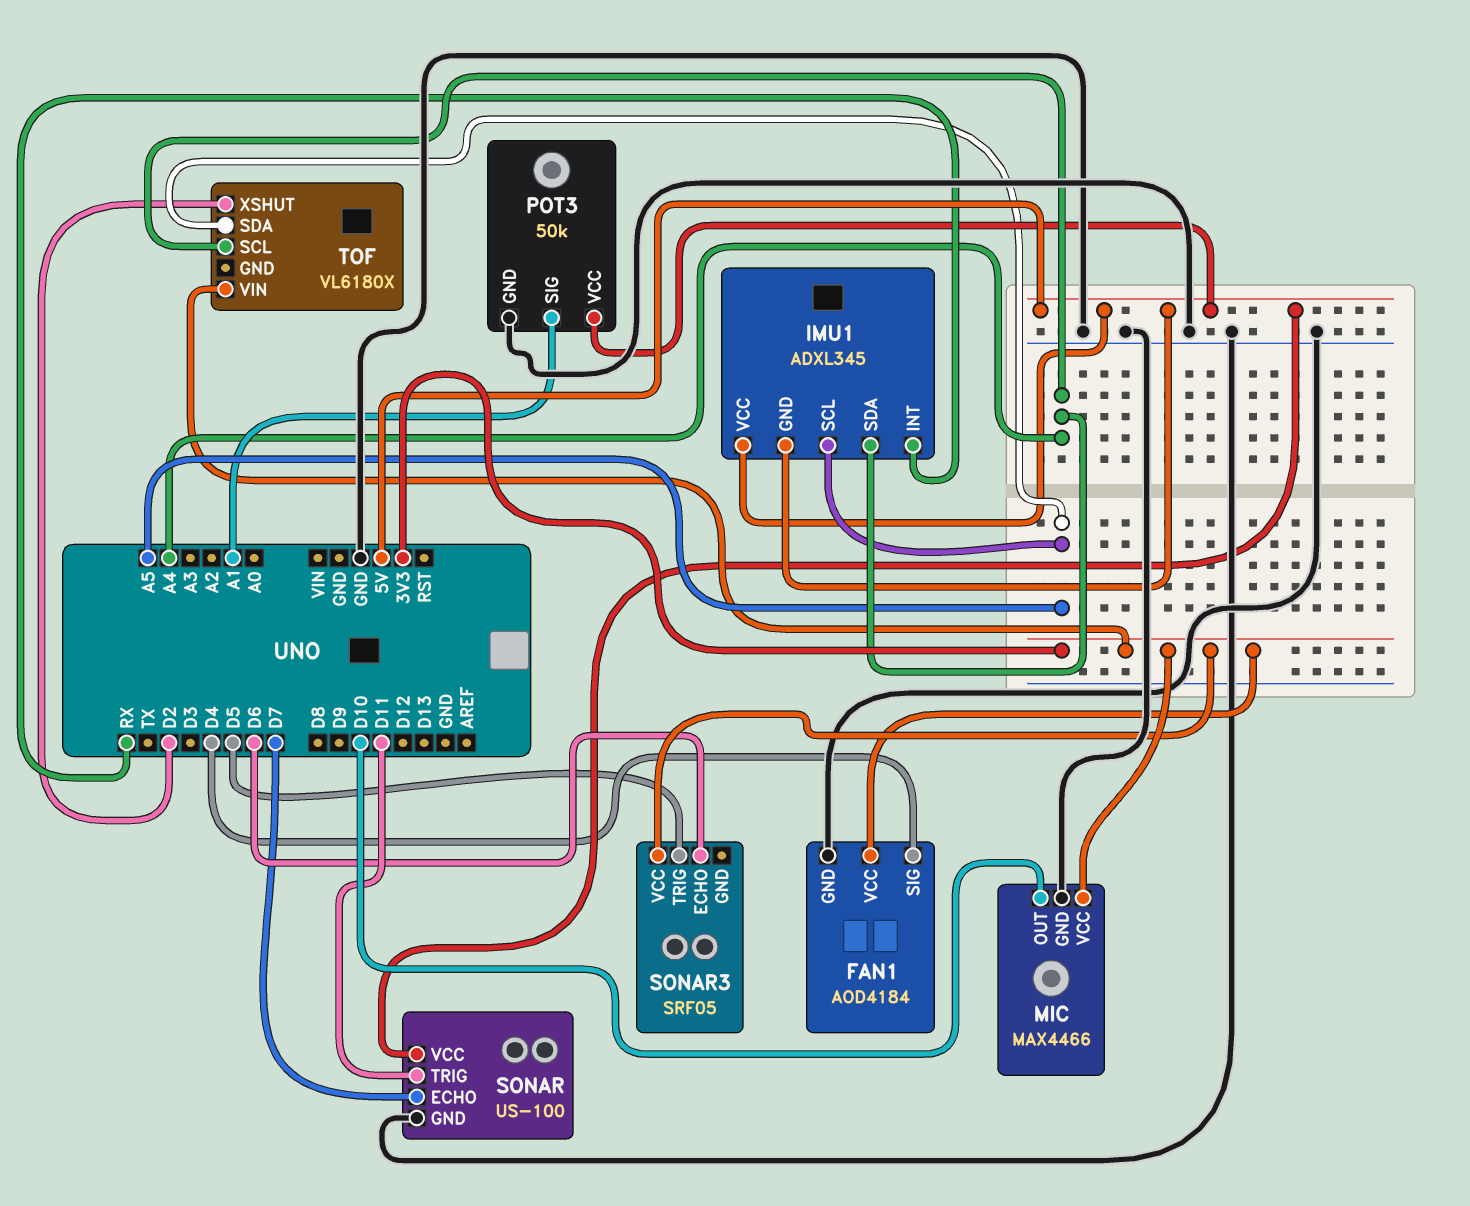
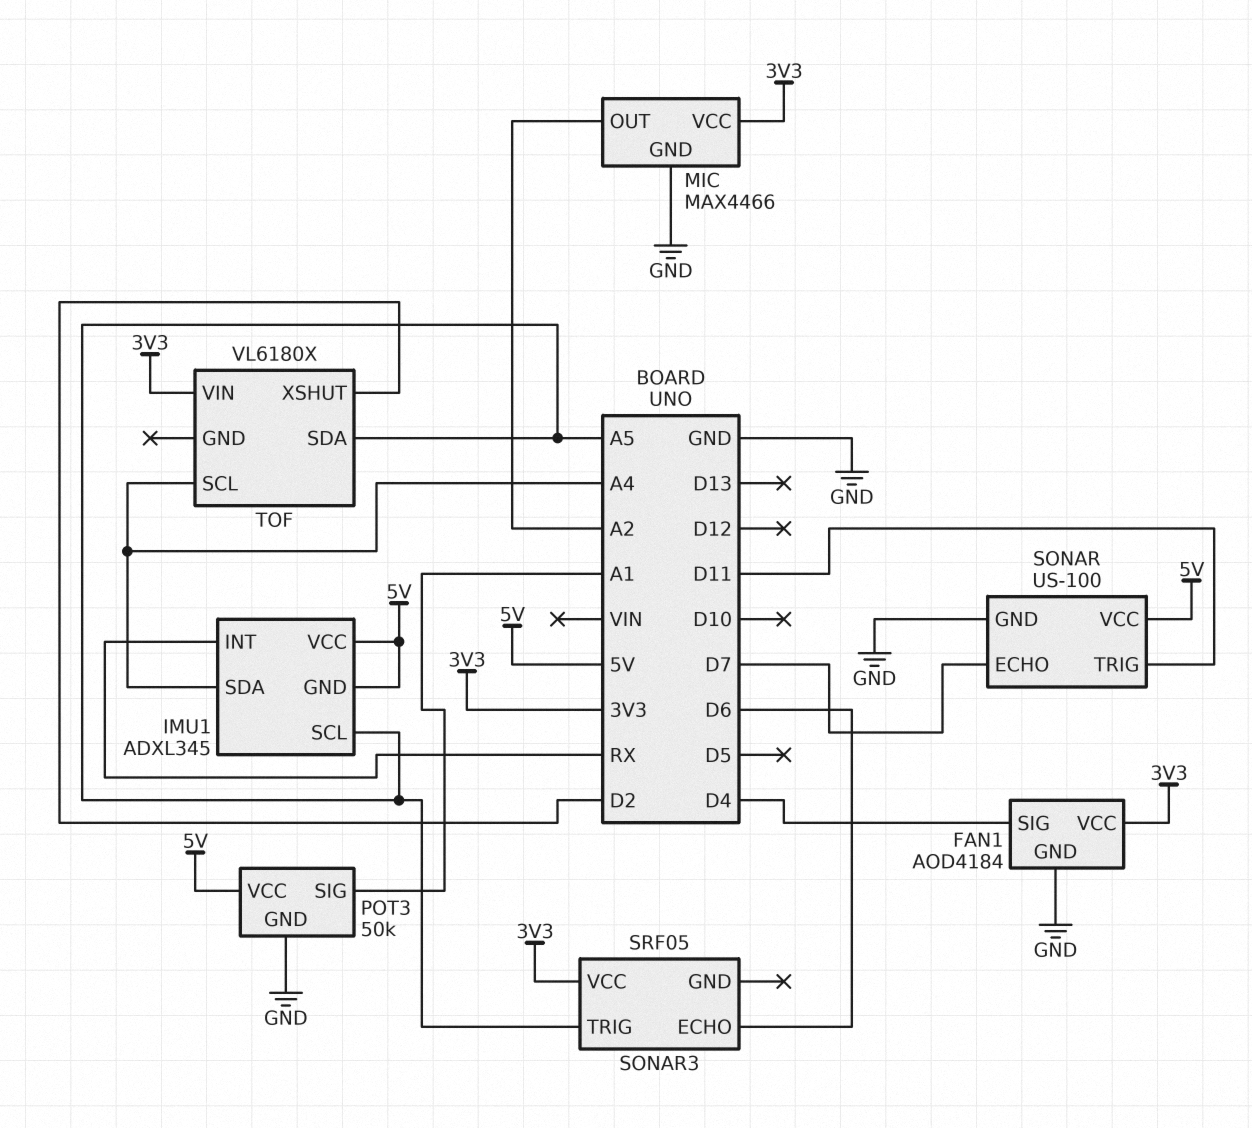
MIC pin OUT: D10 -> A2
SONAR3 pin TRIG: D5 -> A5

